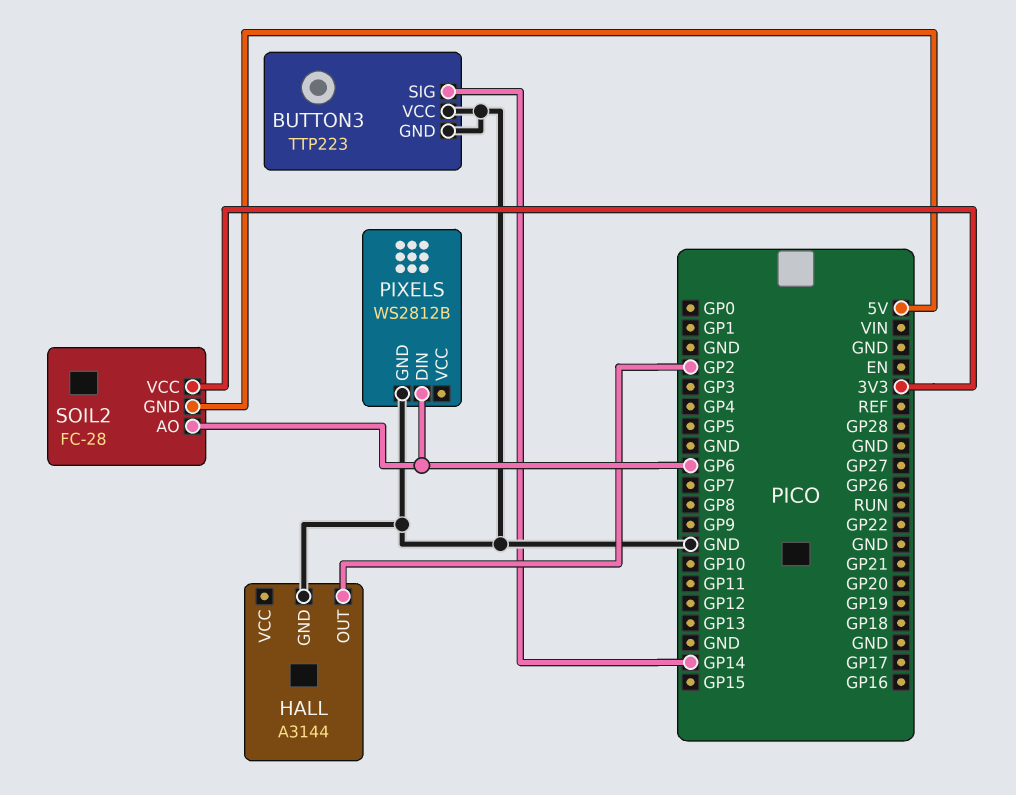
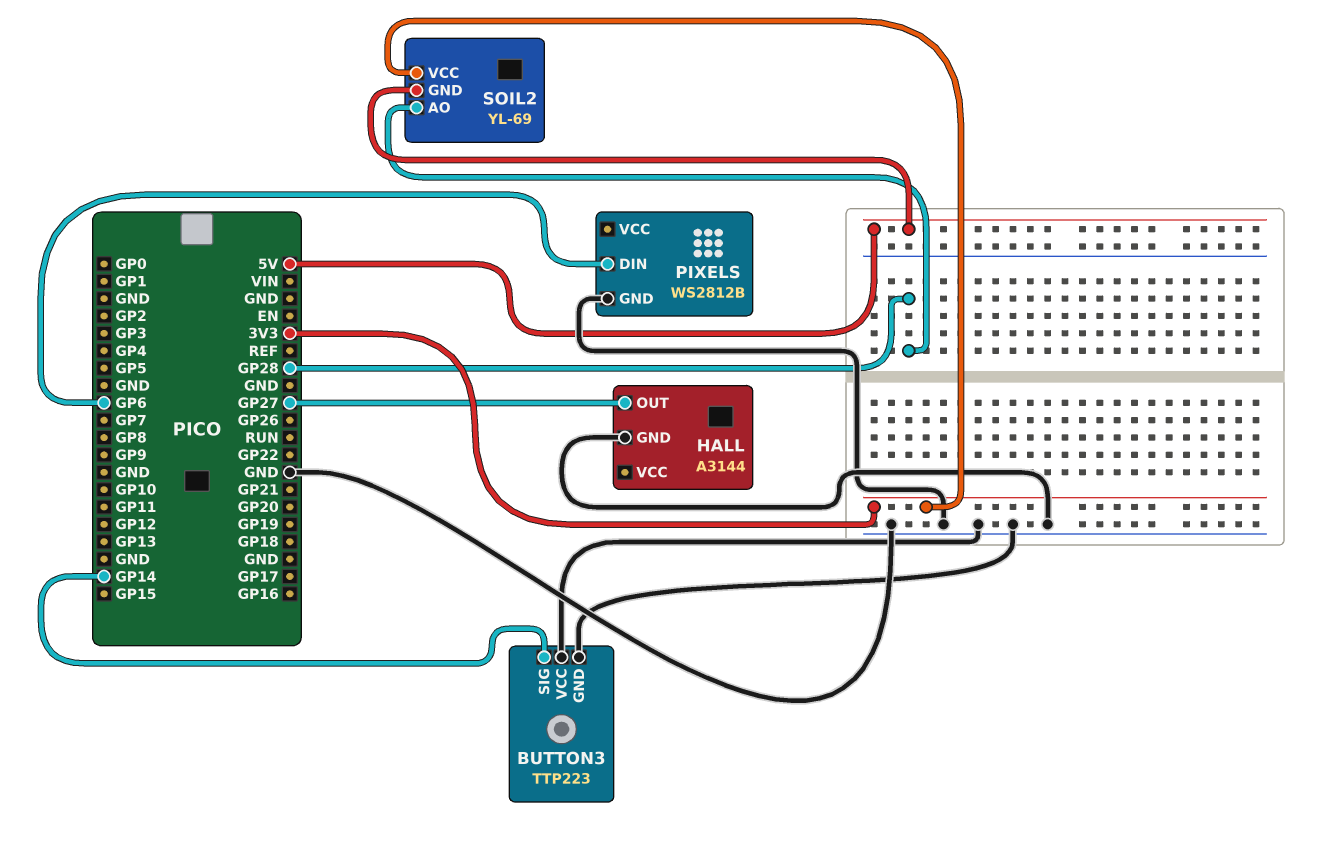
HALL pin OUT: GP2 -> GP27
SOIL2: FC-28 -> YL-69
SOIL2 pin AO: GP6 -> GP28

